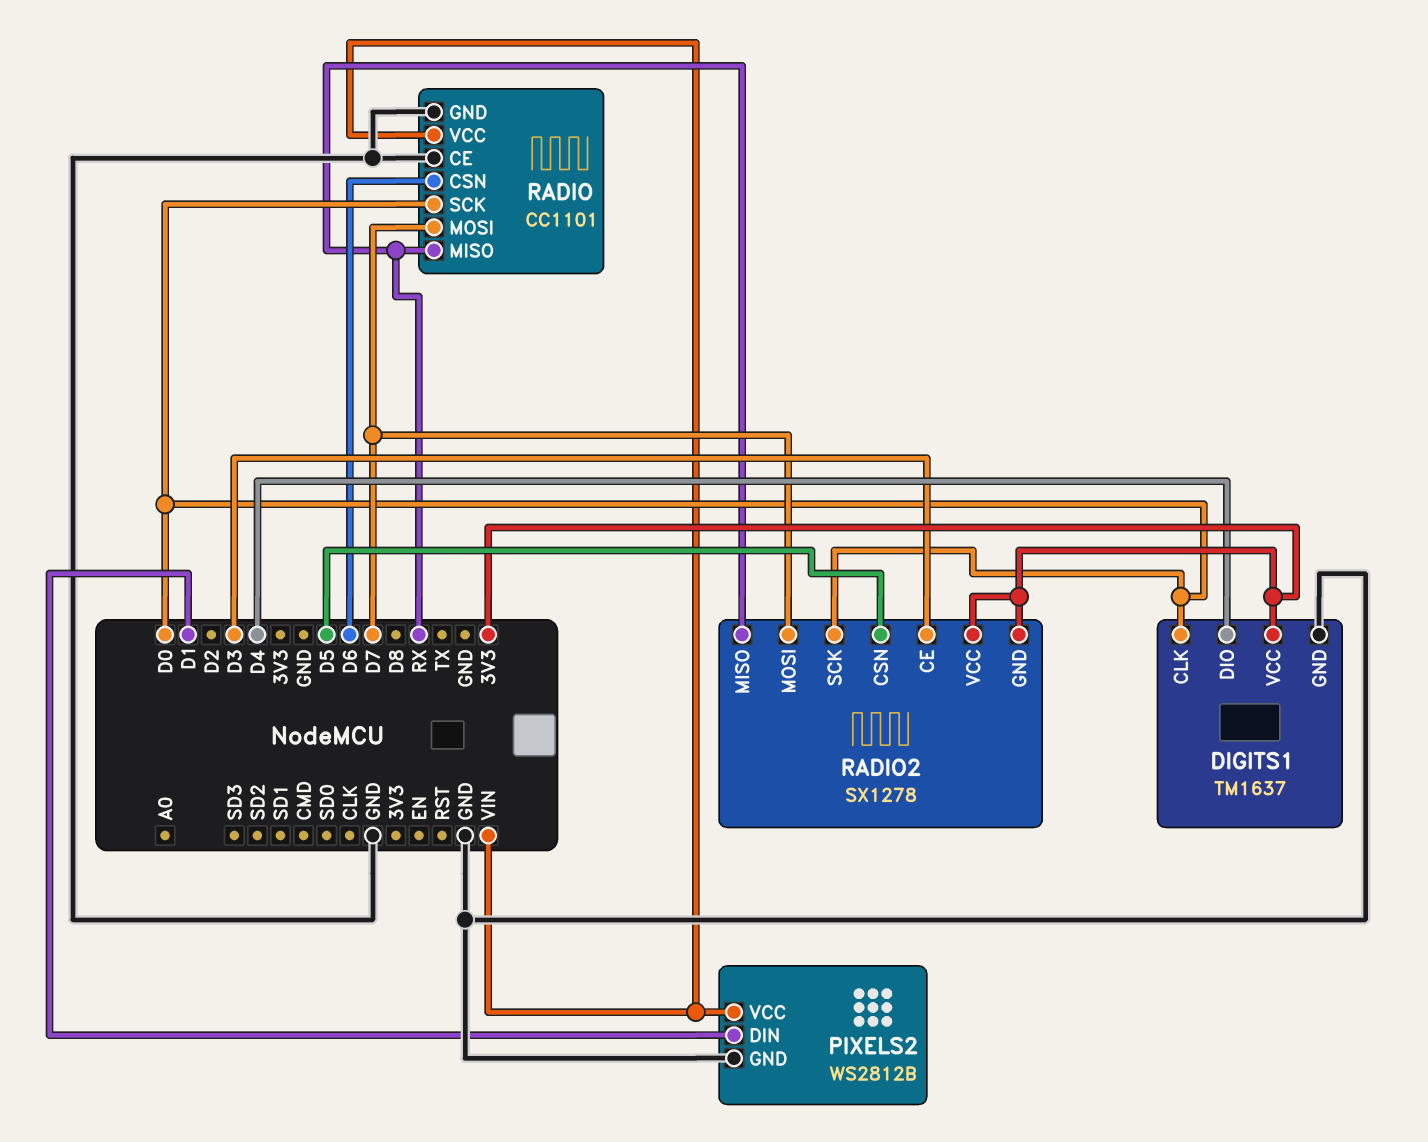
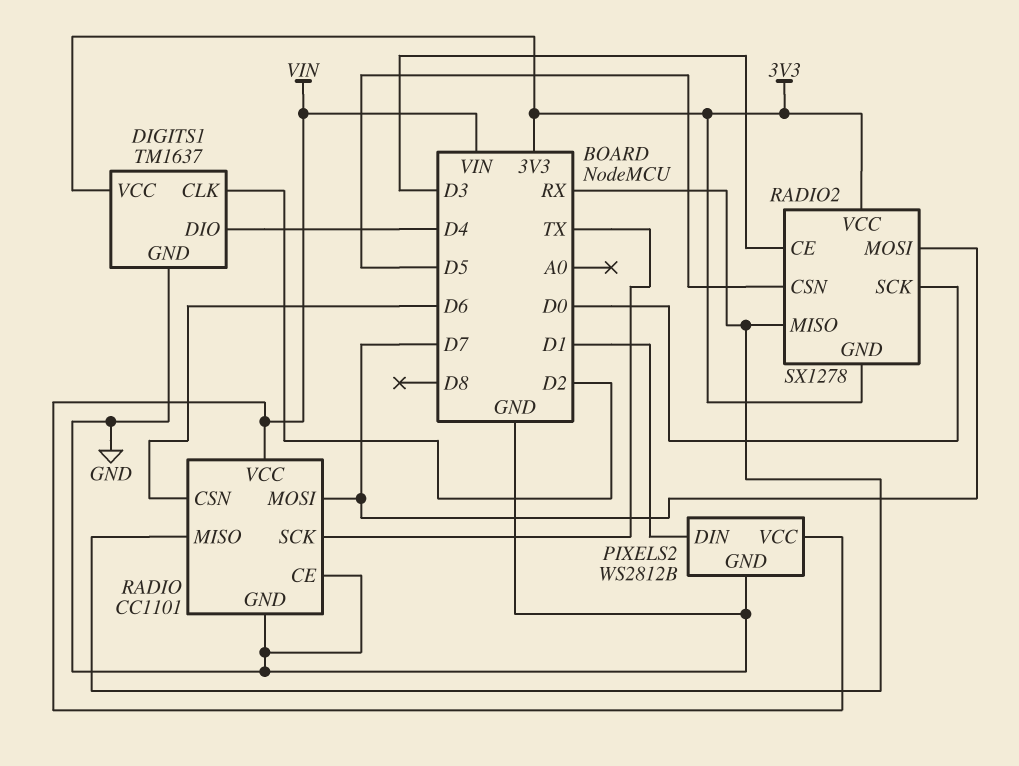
DIGITS1 pin CLK: D0 -> D2
RADIO pin SCK: D0 -> TX

